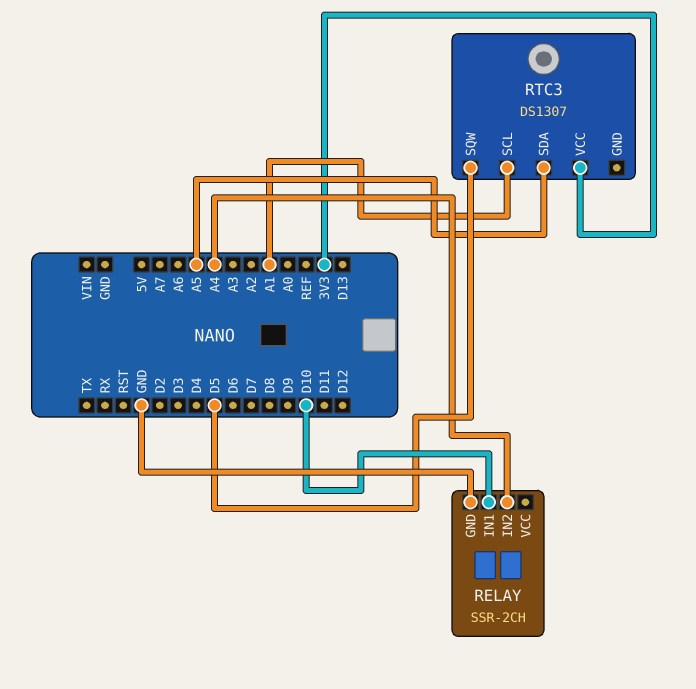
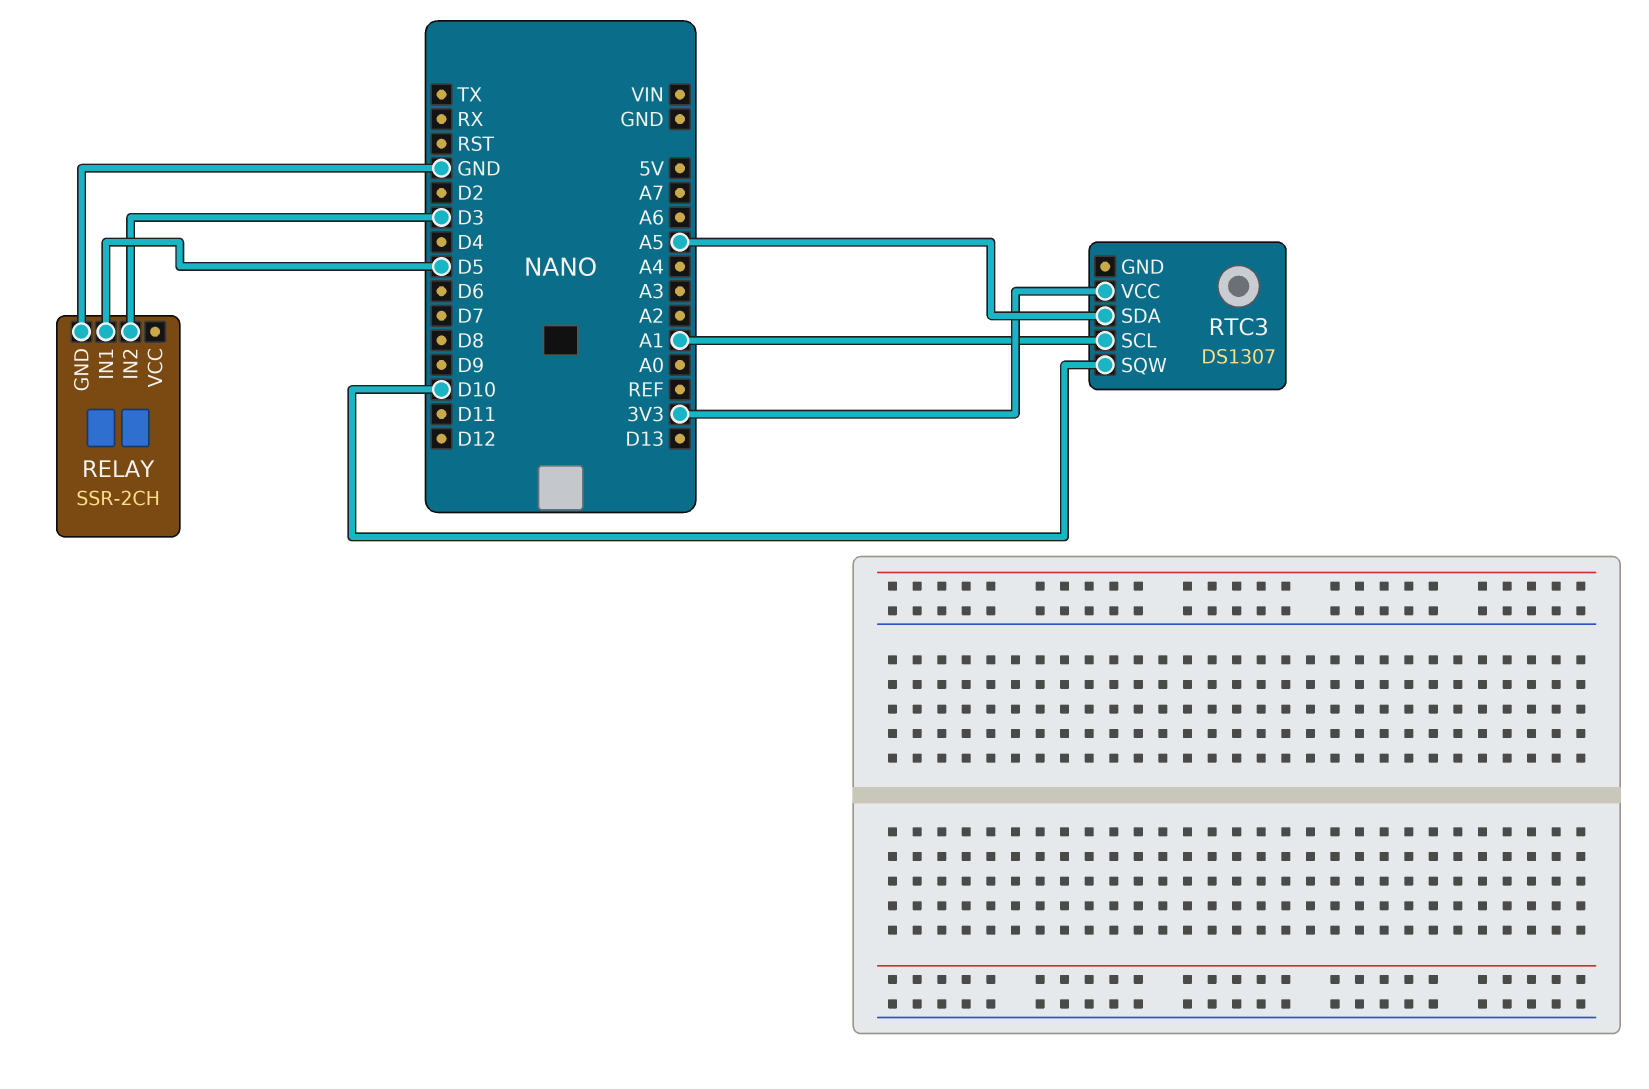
RELAY pin IN1: D10 -> D5
RELAY pin IN2: A4 -> D3
RTC3 pin SQW: D5 -> D10

